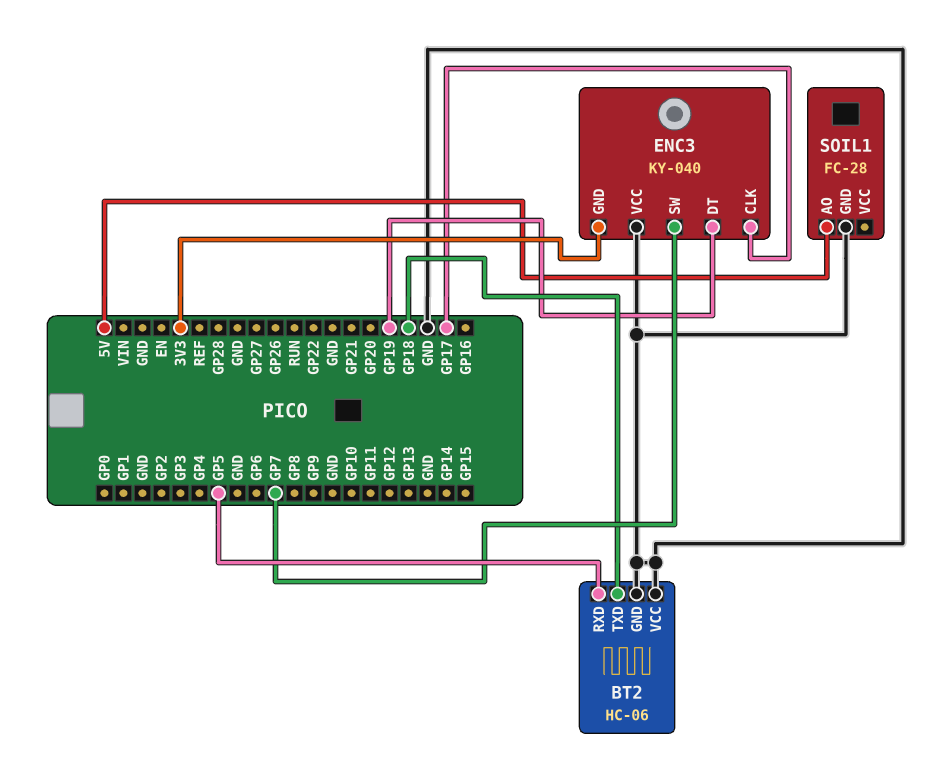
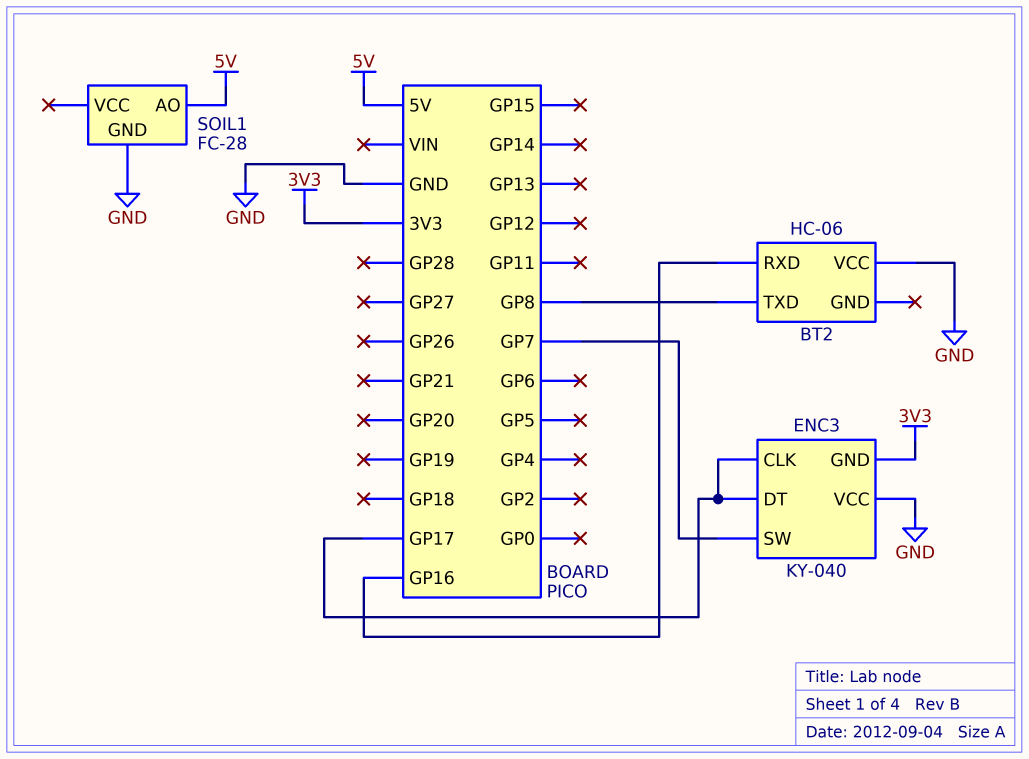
BT2 pin GND: GND -> none
BT2 pin RXD: GP5 -> GP16
BT2 pin TXD: GP18 -> GP8
ENC3 pin DT: GP19 -> GP17

